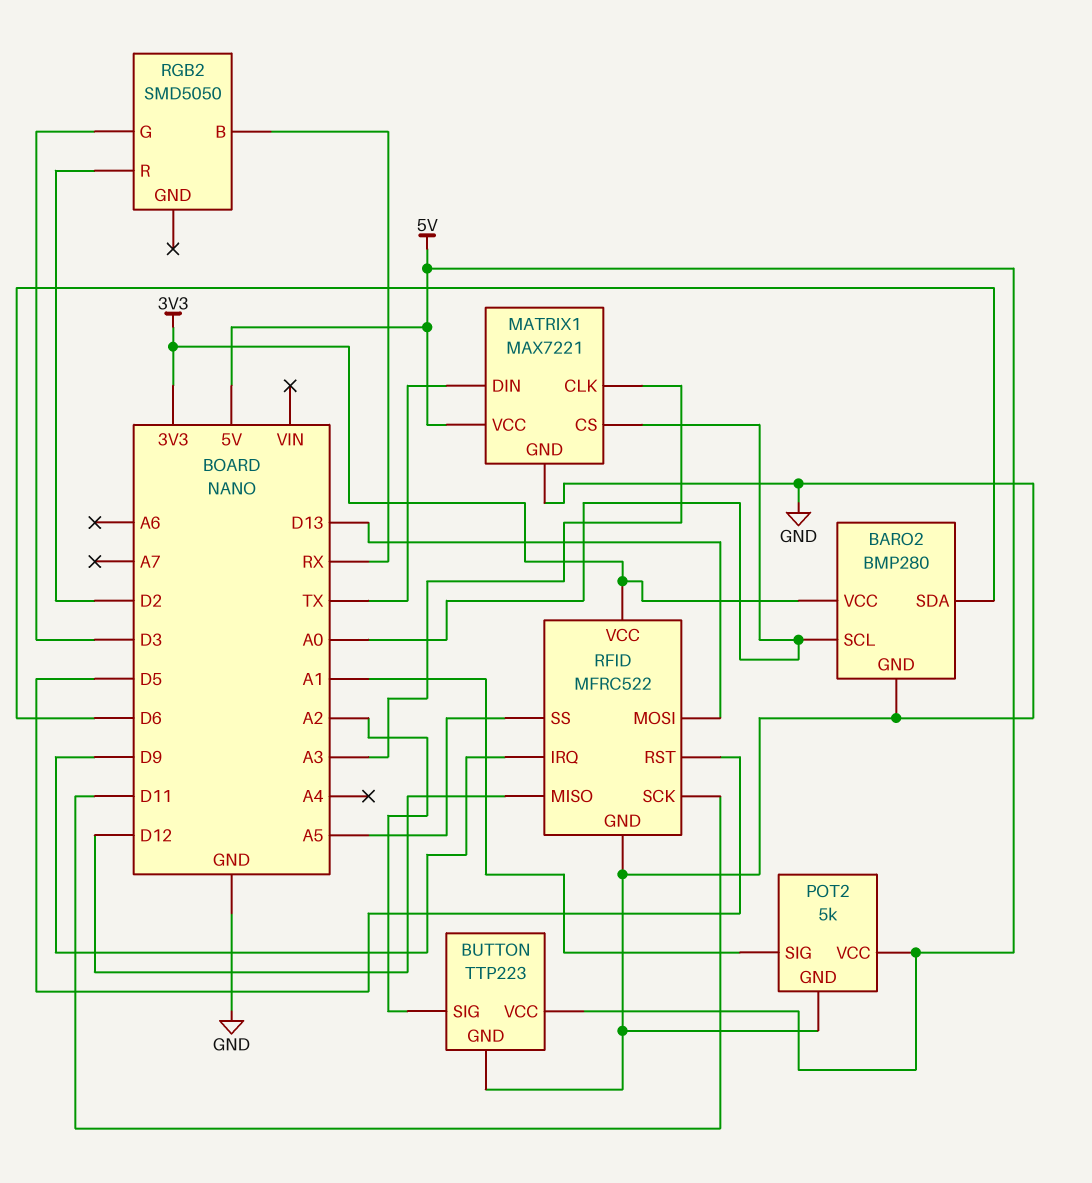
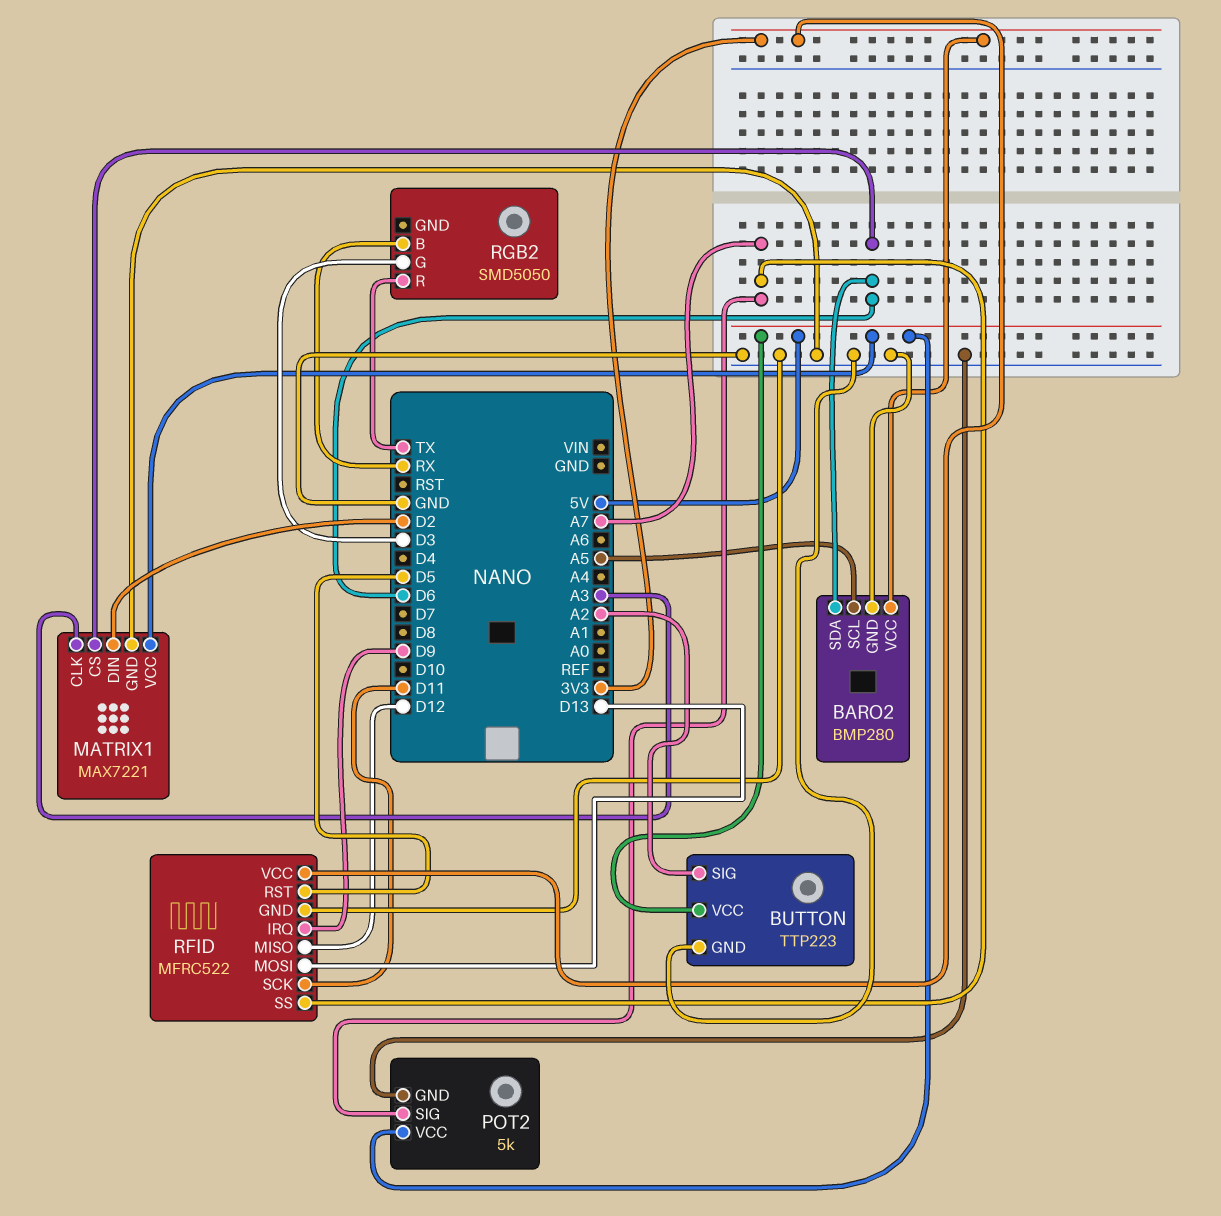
BARO2 pin SCL: A0 -> A5
MATRIX1 pin CS: A0 -> D6
MATRIX1 pin DIN: TX -> D2
POT2 pin SIG: A1 -> A7
RFID pin SS: A5 -> A7
RGB2 pin R: D2 -> TX

